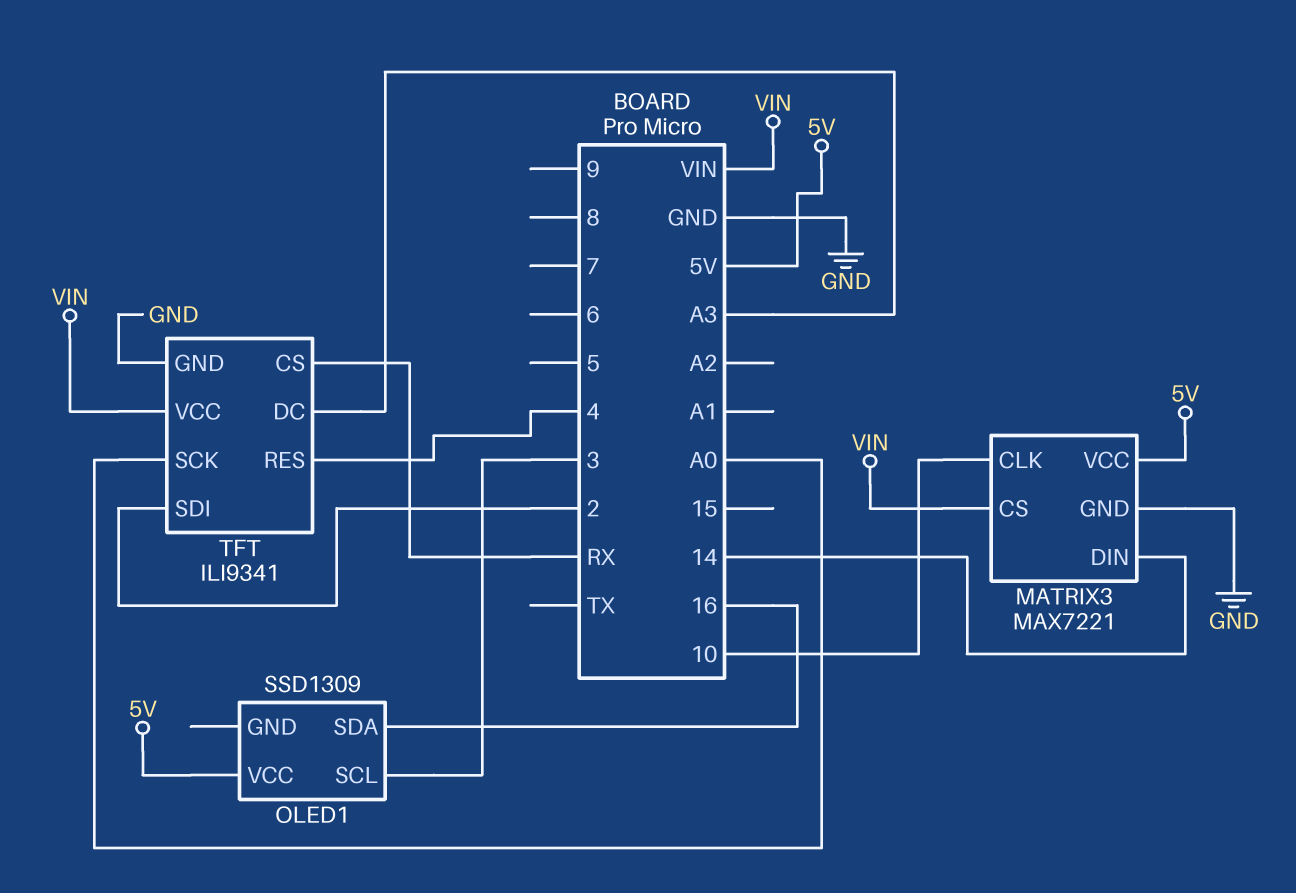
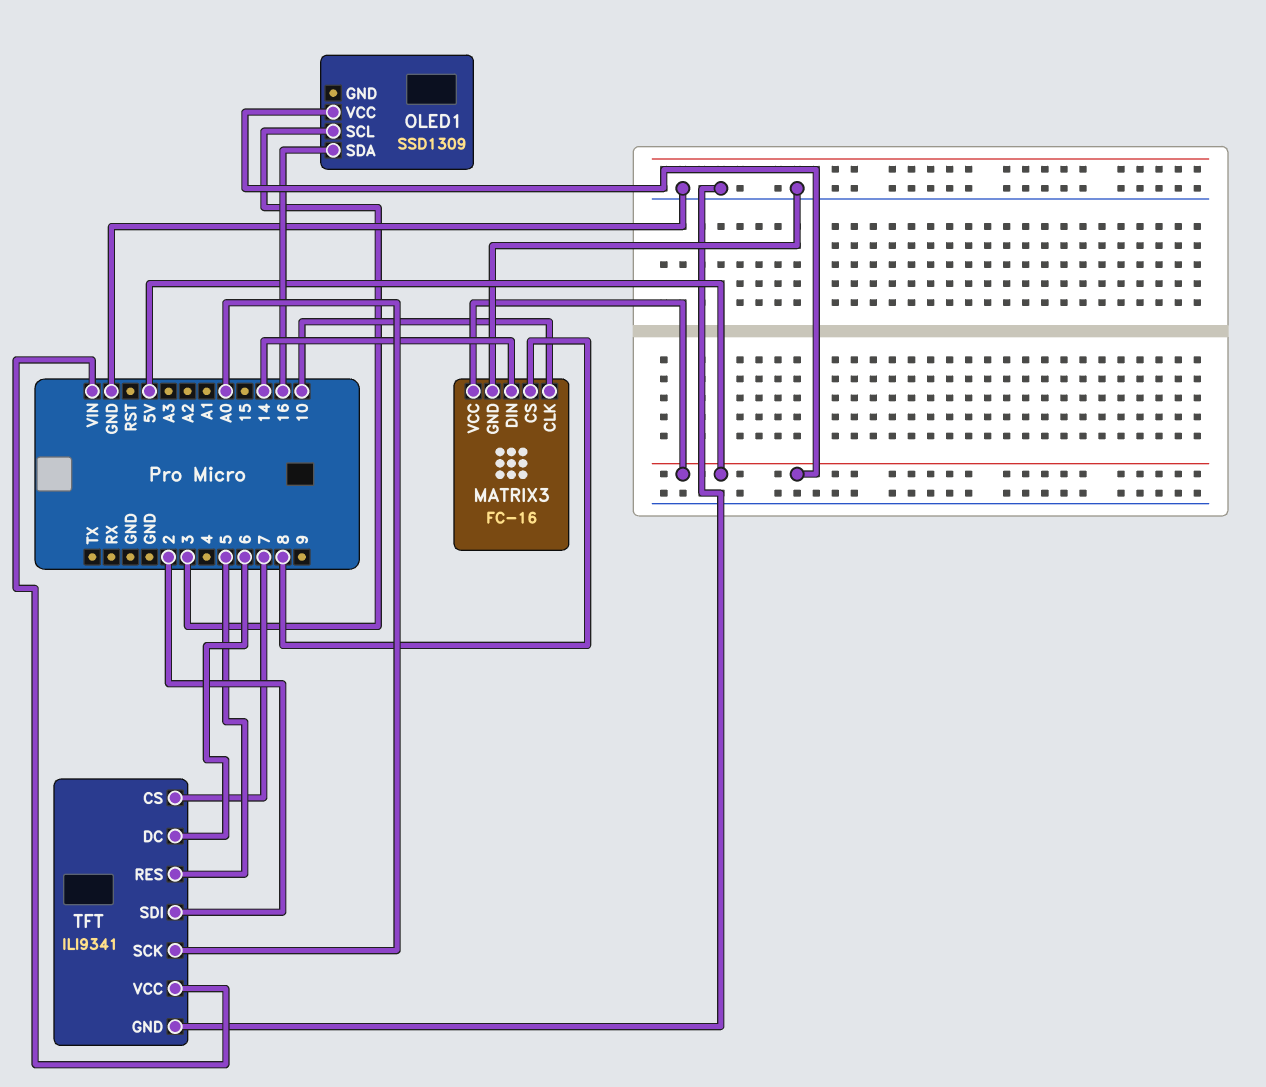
MATRIX3: MAX7221 -> FC-16
MATRIX3 pin CS: VIN -> 8
TFT pin CS: RX -> 7
TFT pin DC: A3 -> 6
TFT pin RES: 4 -> 5

